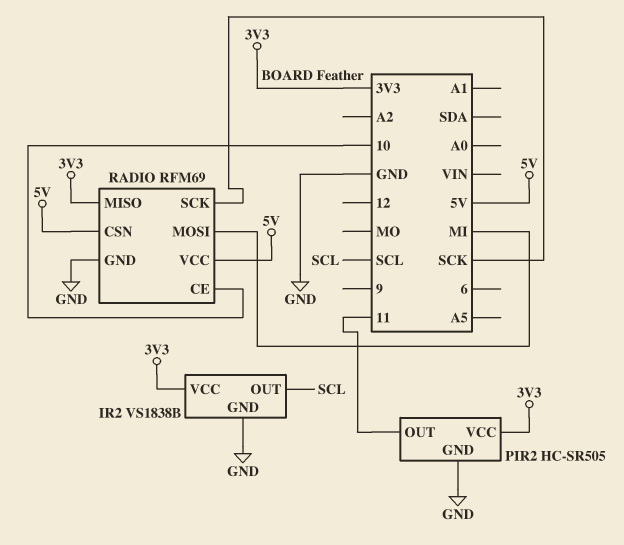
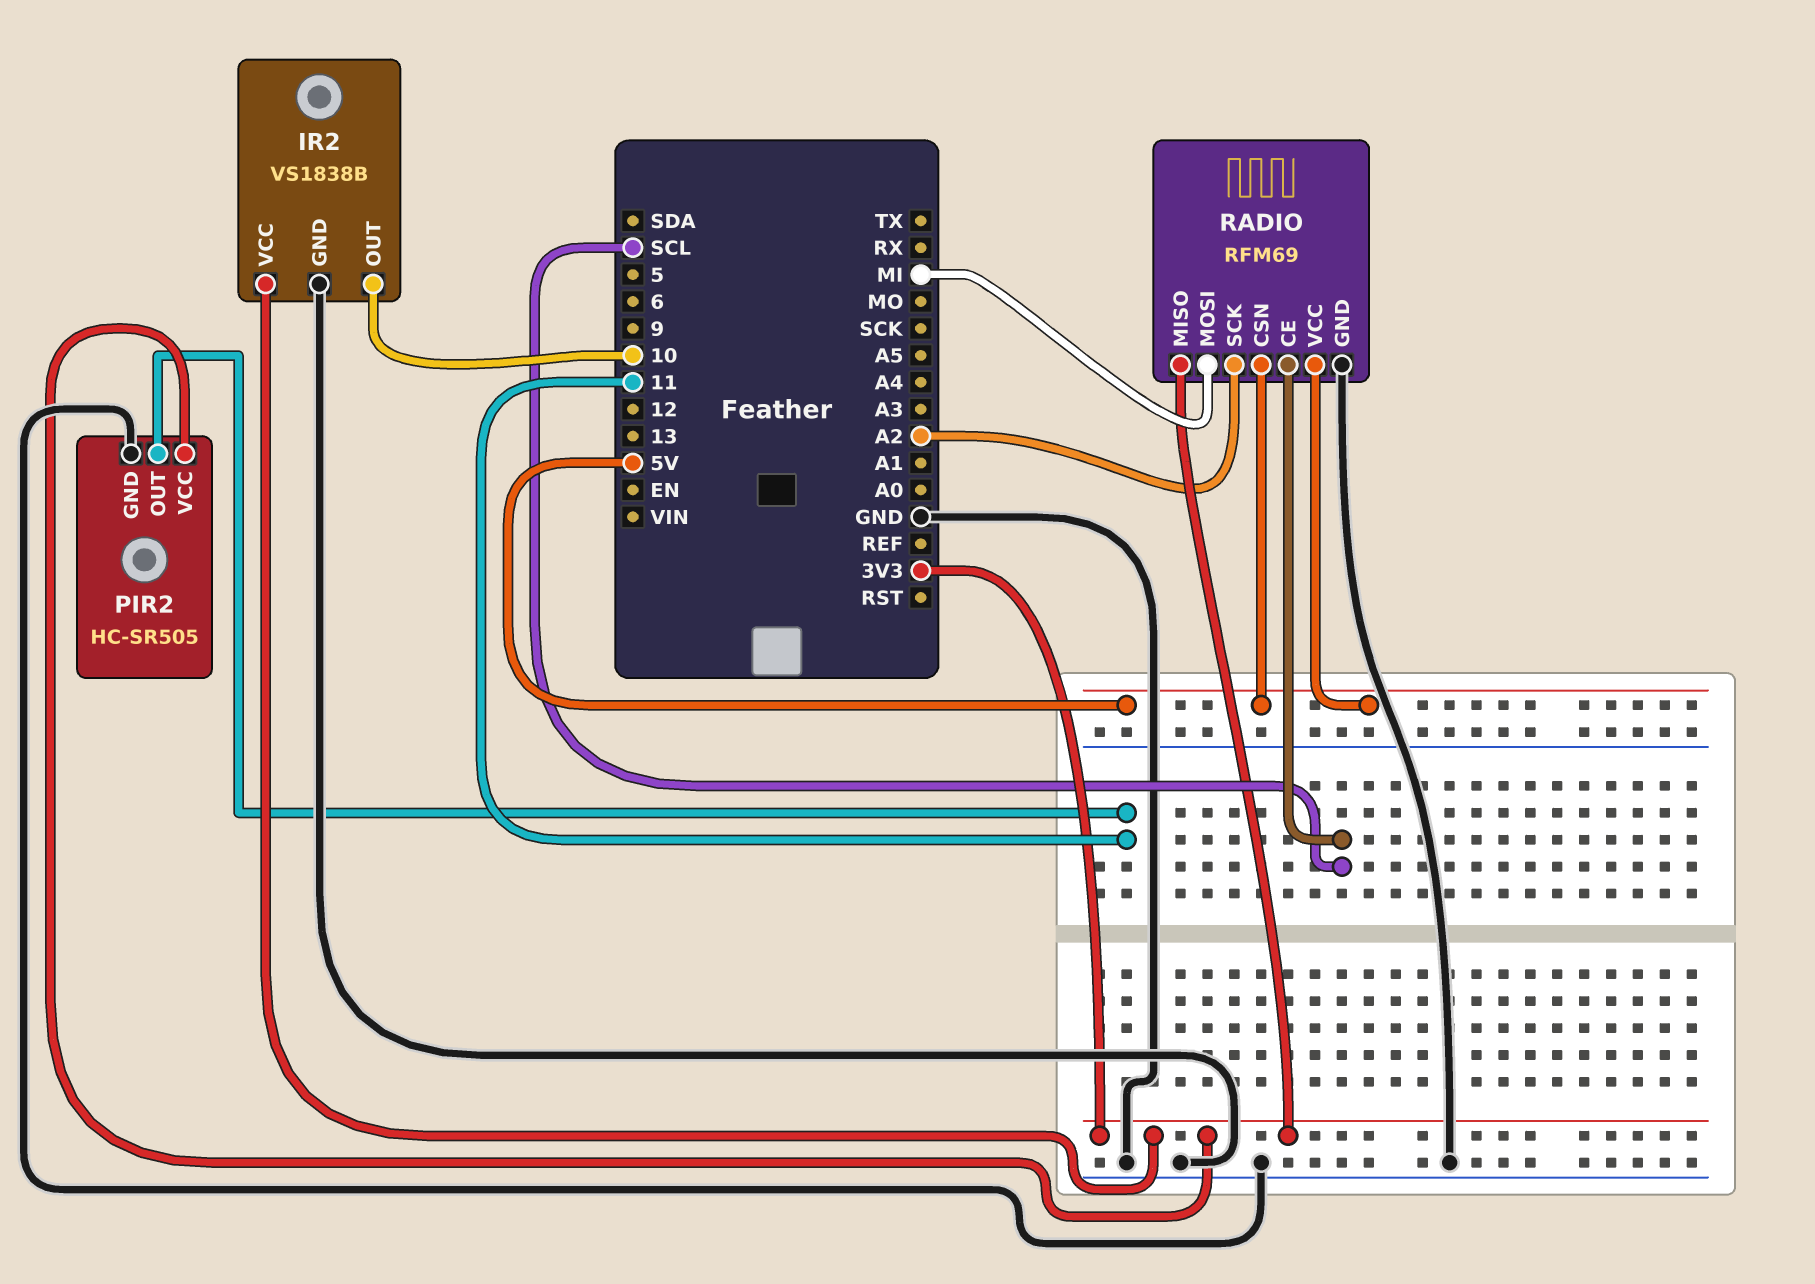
IR2 pin OUT: SCL -> 10
RADIO pin CE: 10 -> SCL
RADIO pin SCK: SCK -> A2

